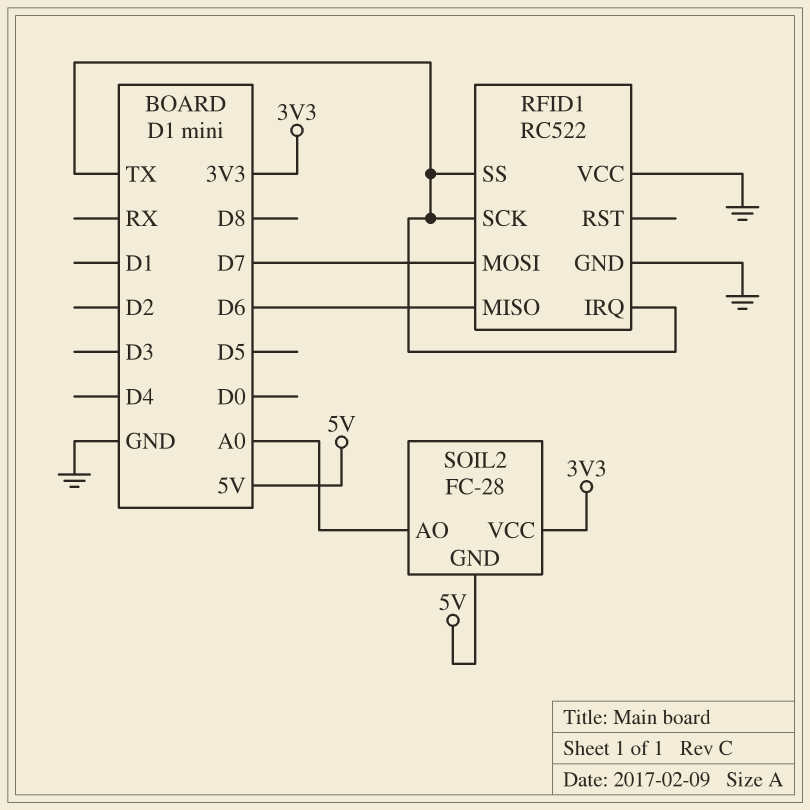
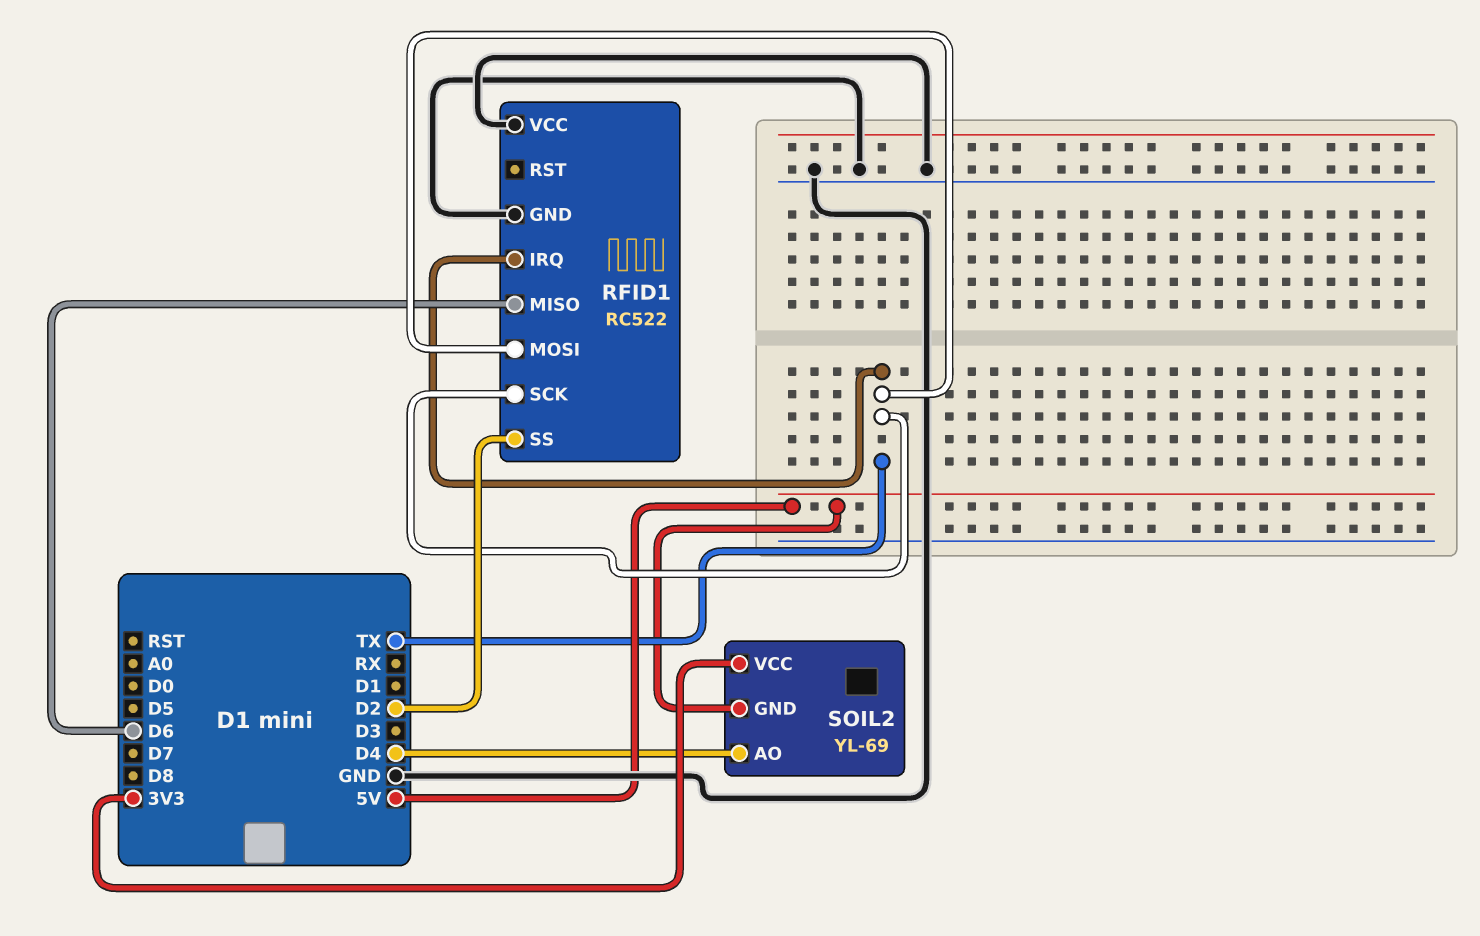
RFID1 pin MOSI: D7 -> TX
RFID1 pin SS: TX -> D2
SOIL2: FC-28 -> YL-69
SOIL2 pin AO: A0 -> D4

